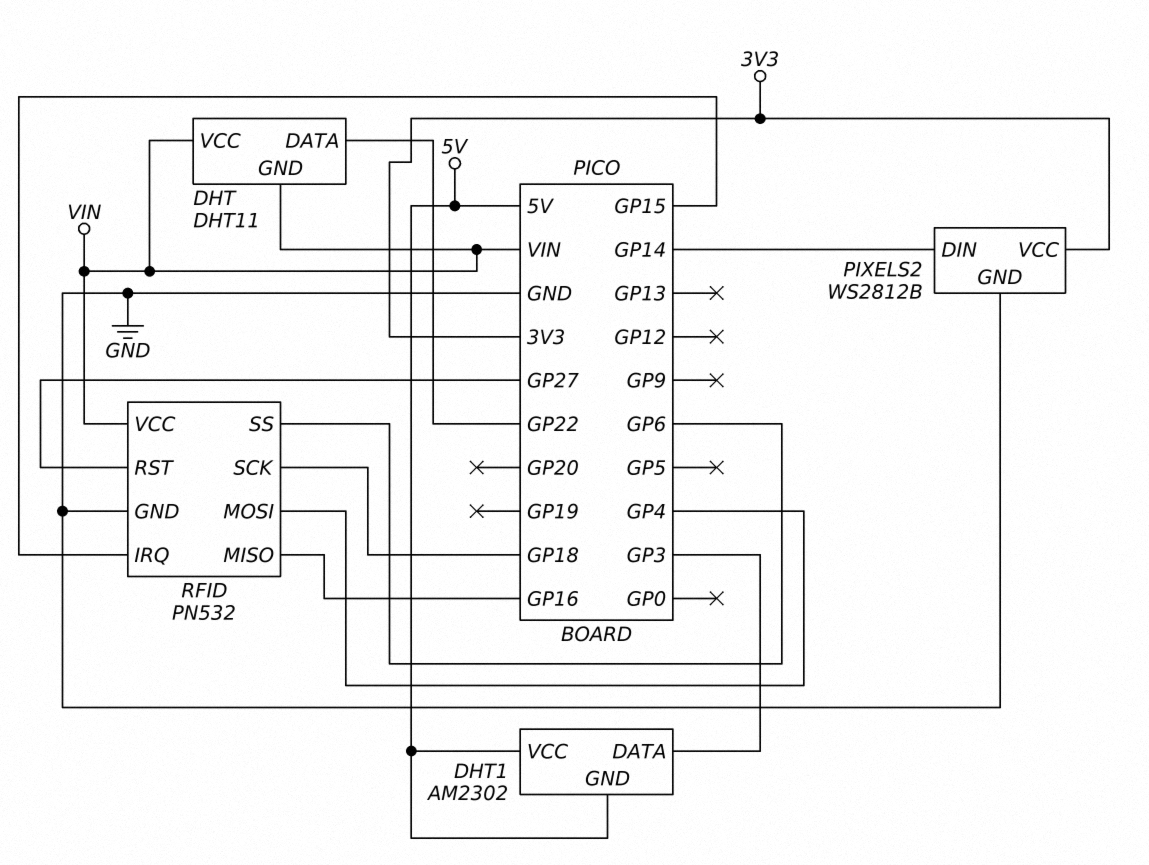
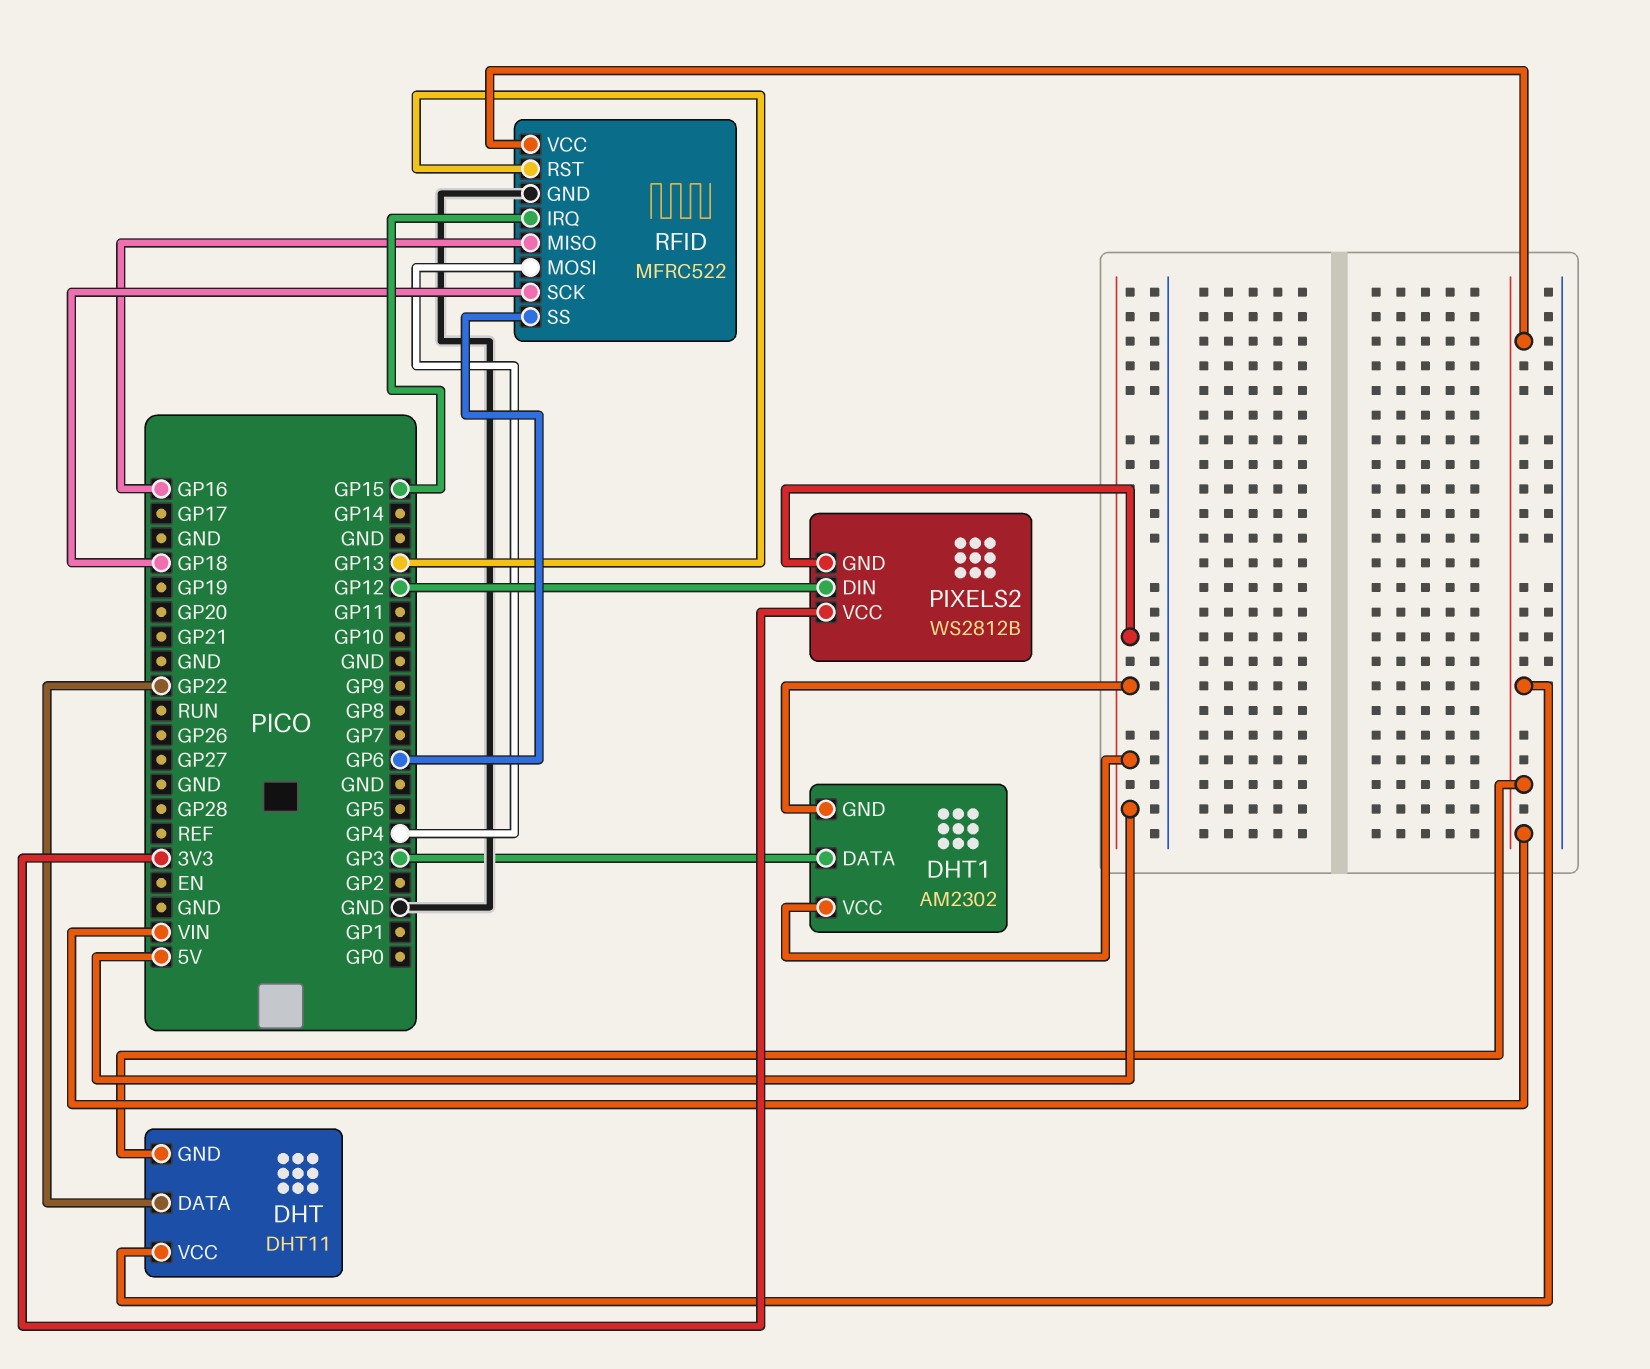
PIXELS2 pin DIN: GP14 -> GP12
PIXELS2 pin GND: GND -> 5V
RFID: PN532 -> MFRC522
RFID pin RST: GP27 -> GP13

